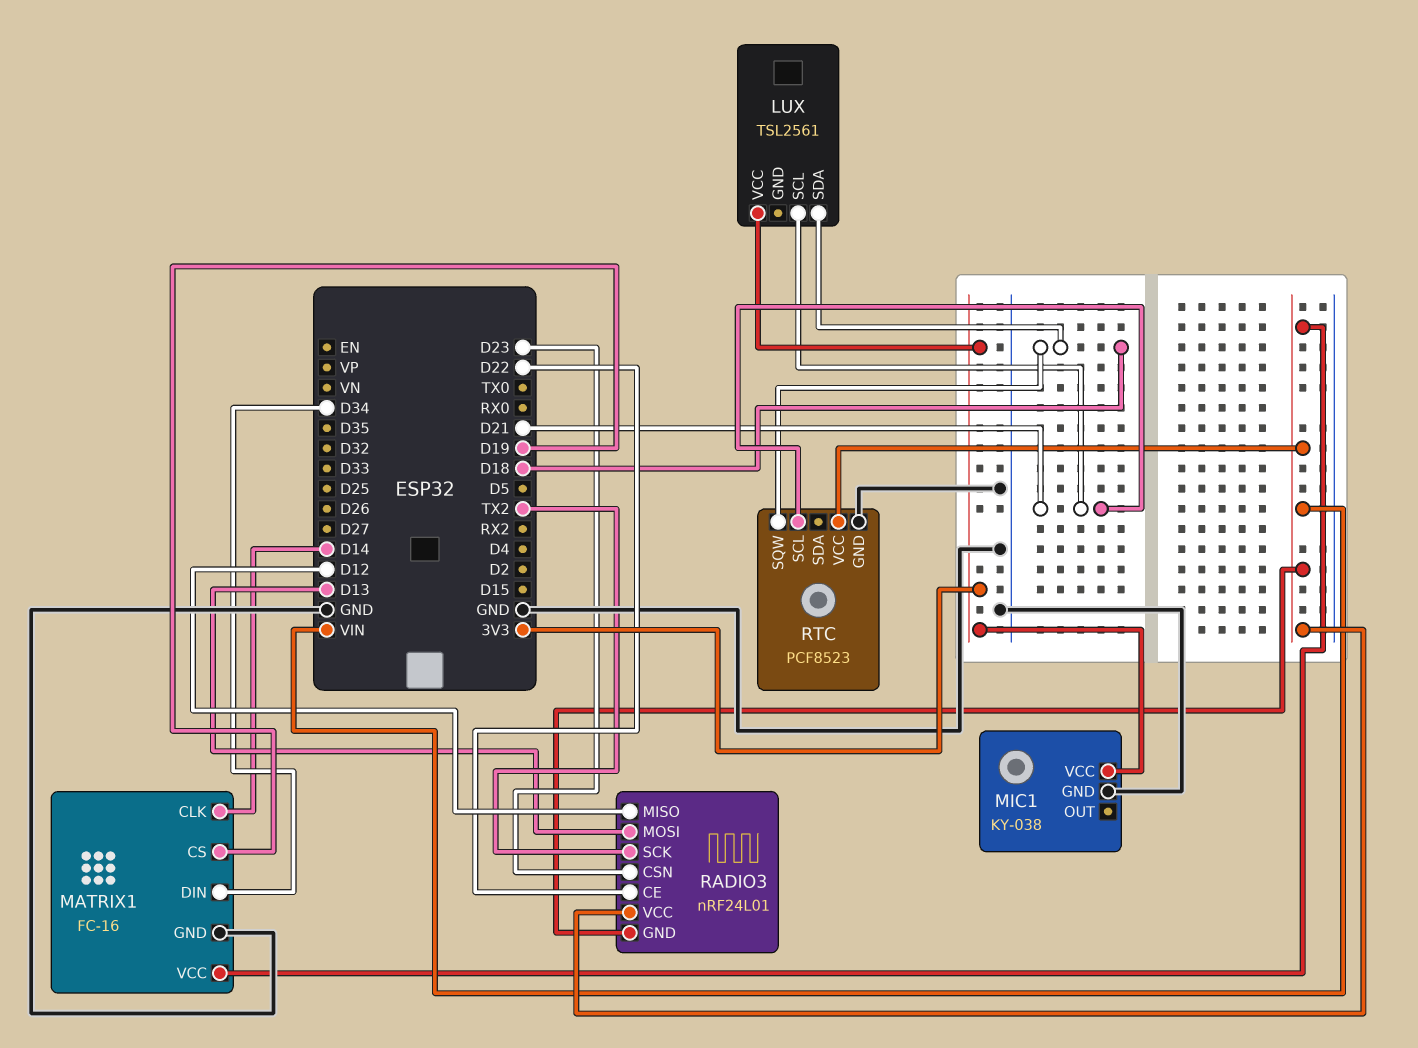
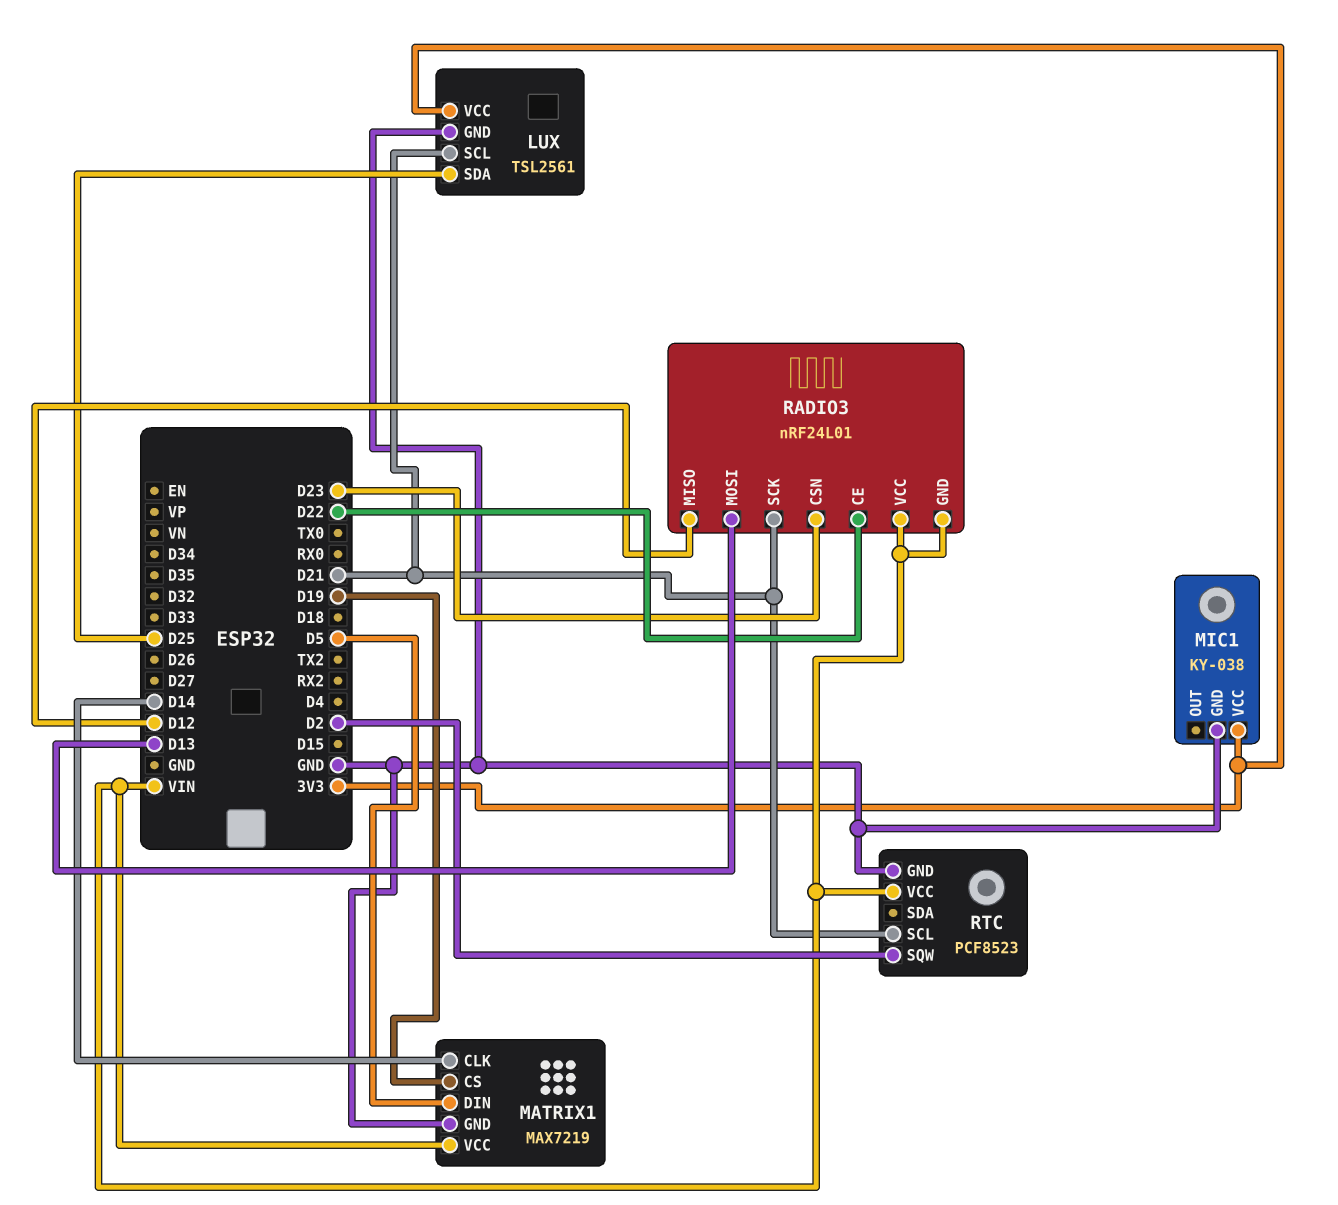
LUX pin GND: none -> GND
LUX pin SDA: D18 -> D25
MATRIX1: FC-16 -> MAX7219
MATRIX1 pin DIN: D34 -> D5
RADIO3 pin SCK: TX2 -> D21
RTC pin SQW: D18 -> D2

